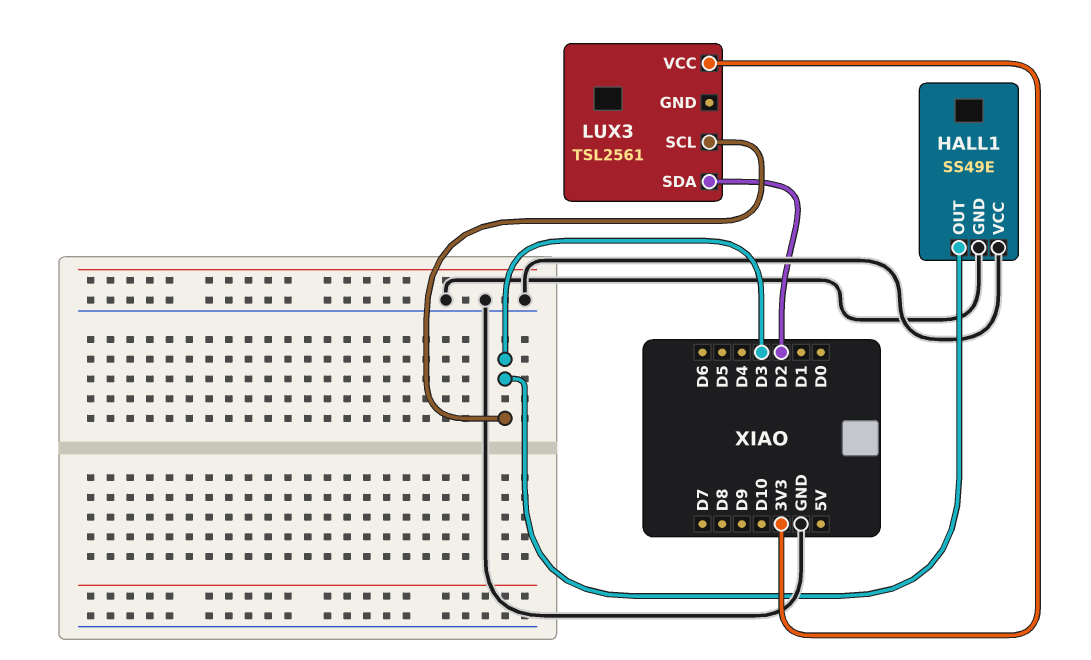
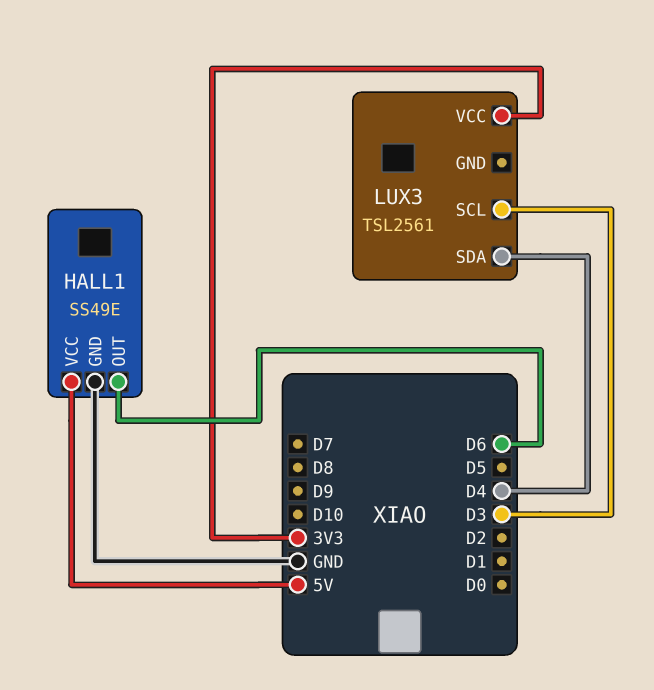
HALL1 pin OUT: D3 -> D6
HALL1 pin VCC: GND -> 5V
LUX3 pin SDA: D2 -> D4

